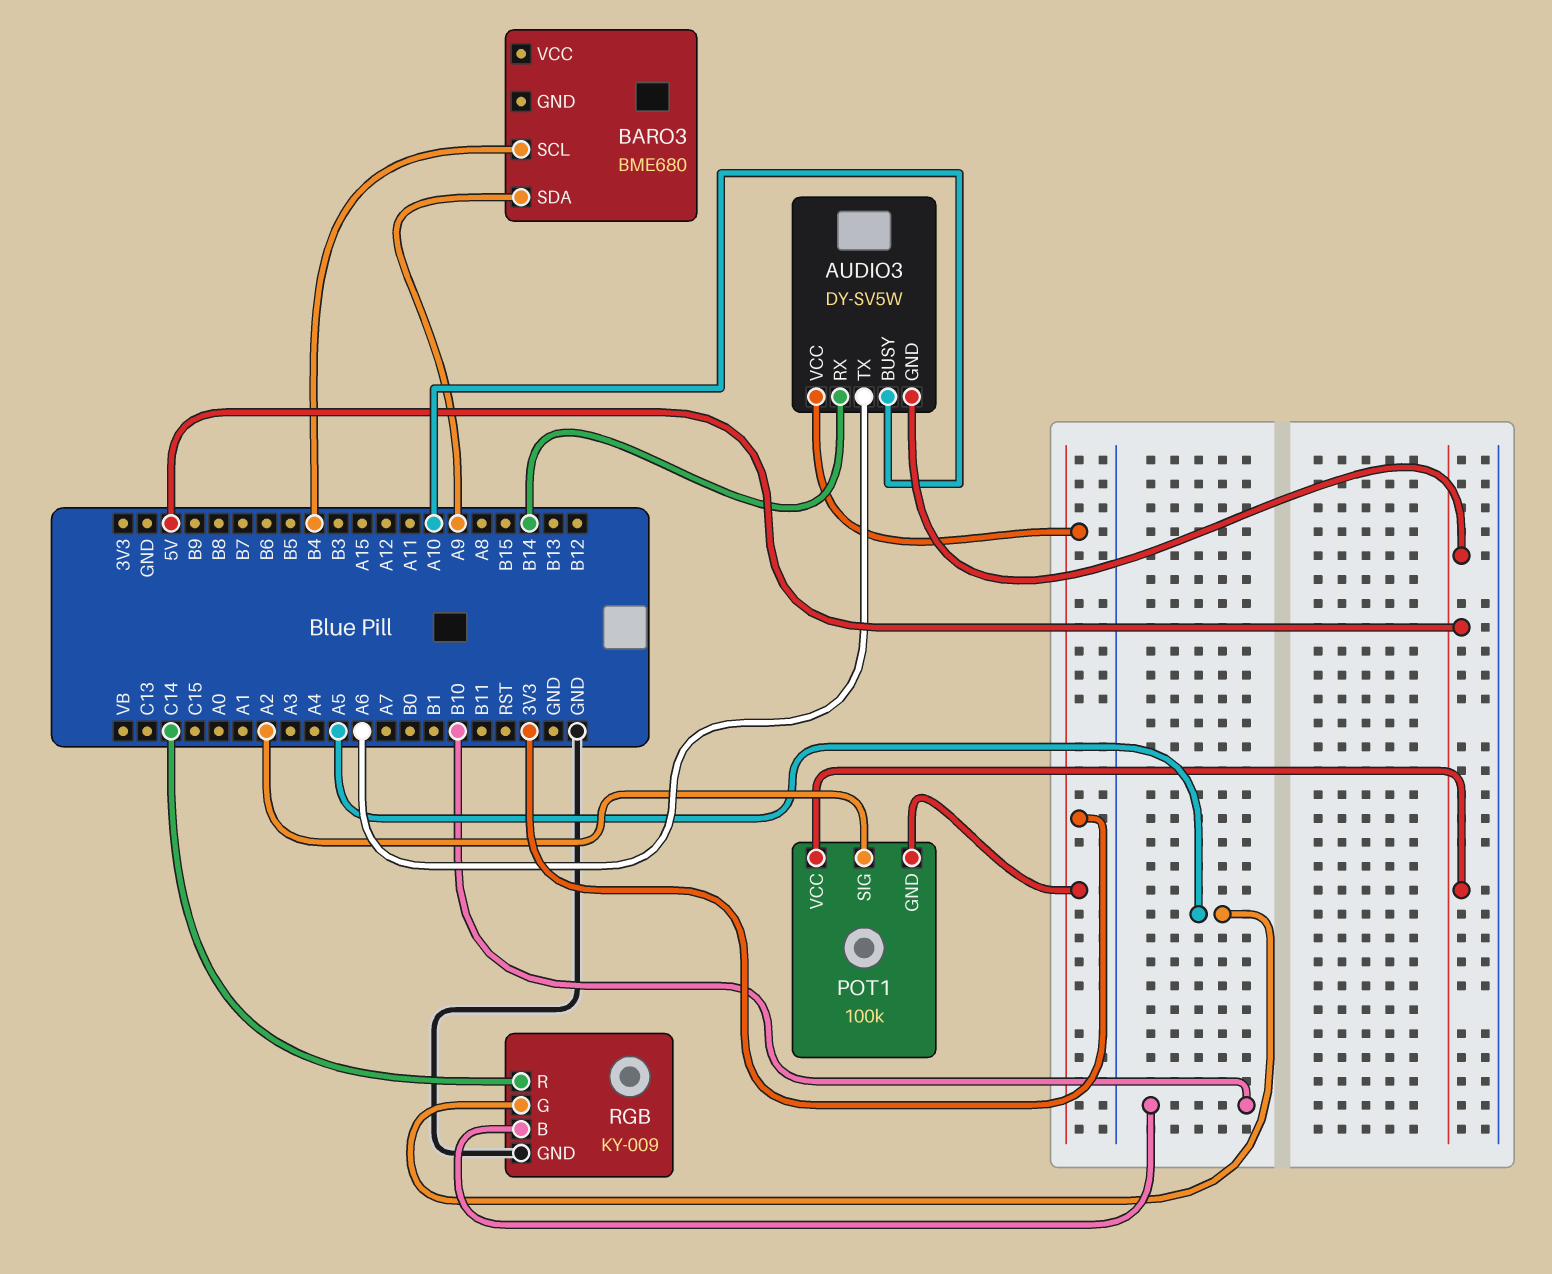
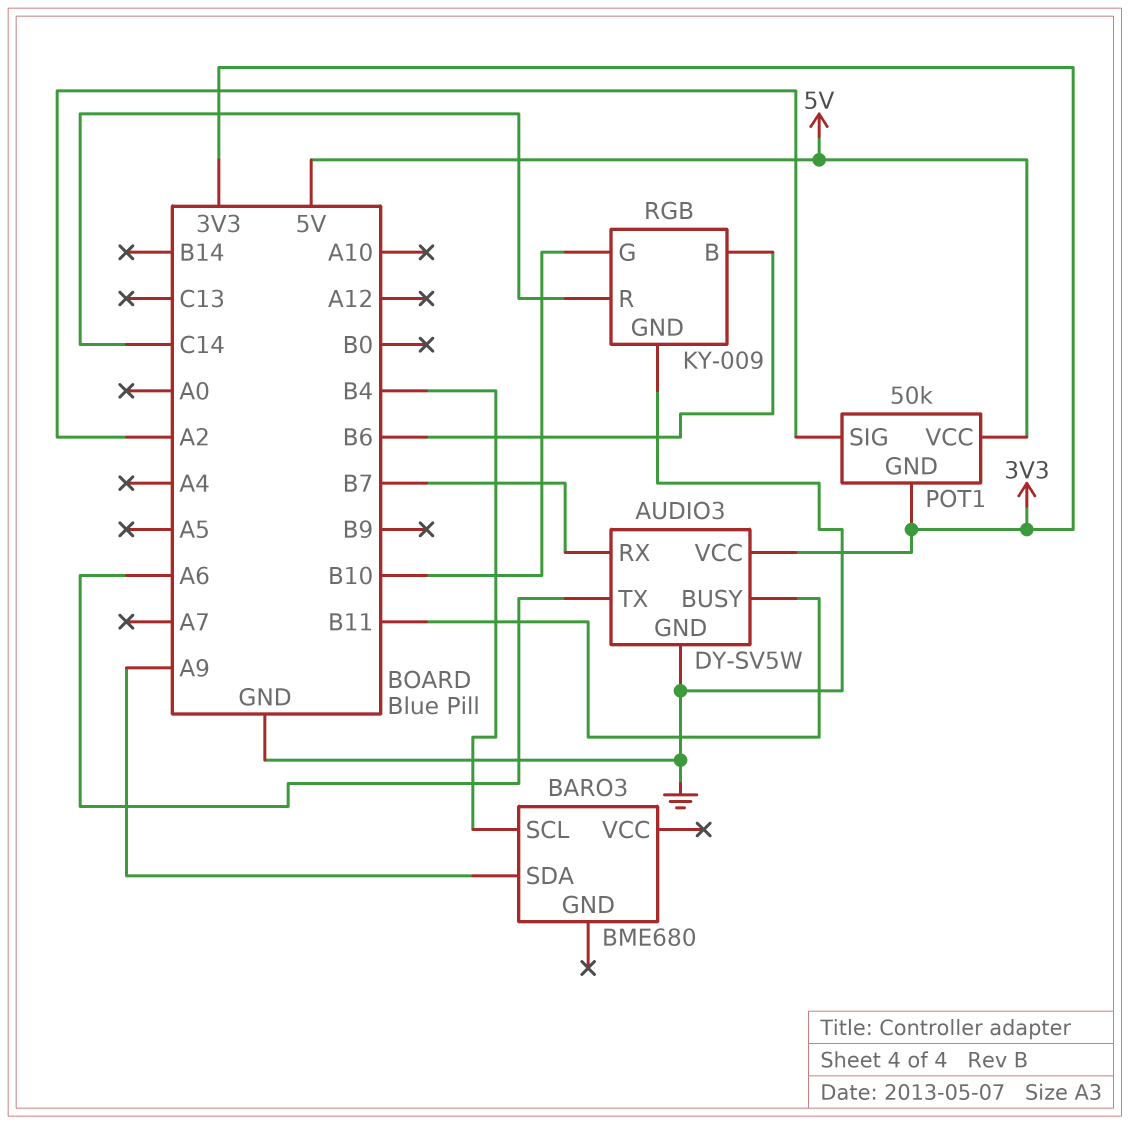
AUDIO3 pin BUSY: A10 -> B11
AUDIO3 pin GND: 5V -> GND
AUDIO3 pin RX: B14 -> B7
POT1: 100k -> 50k
RGB pin B: B10 -> B6
RGB pin G: A5 -> B10

